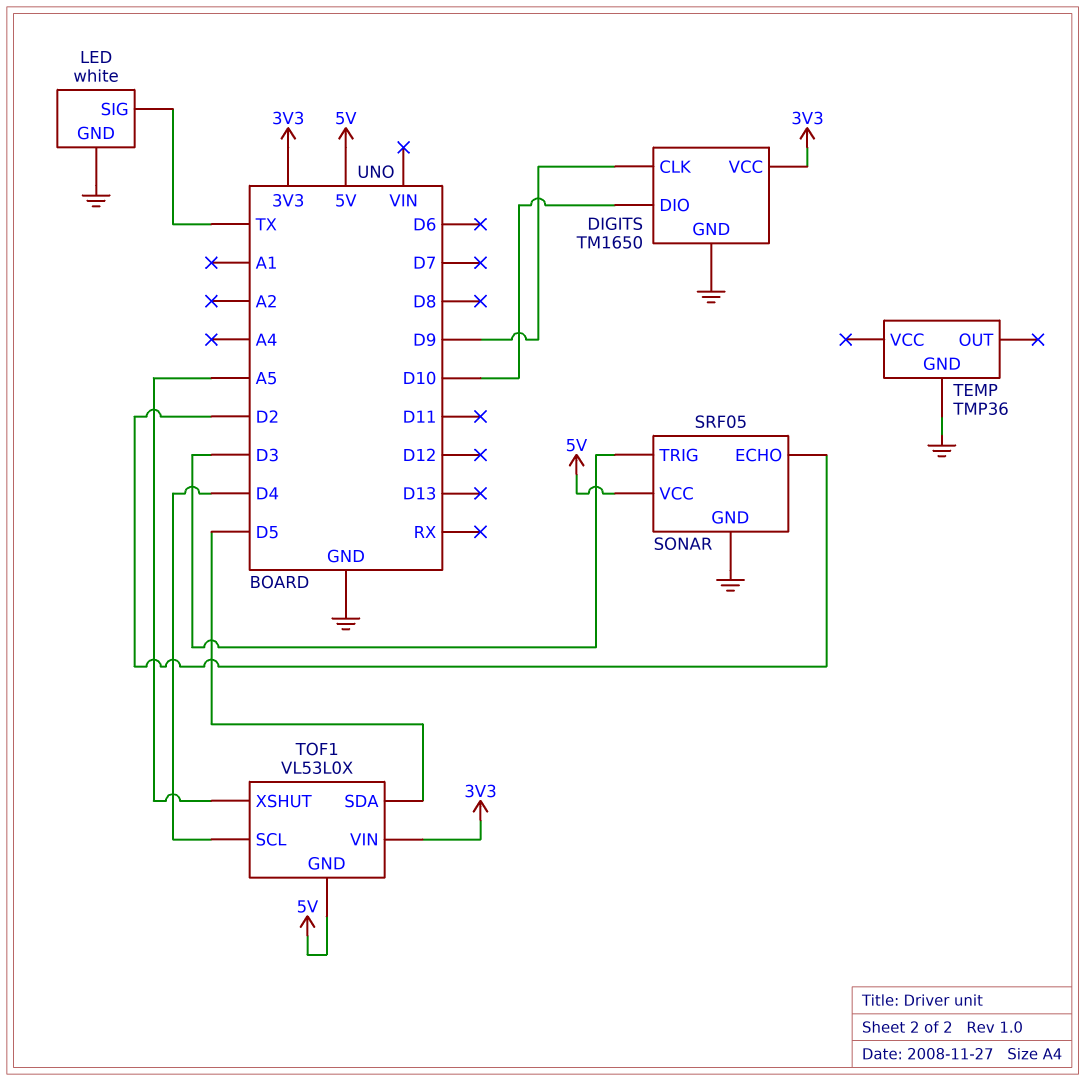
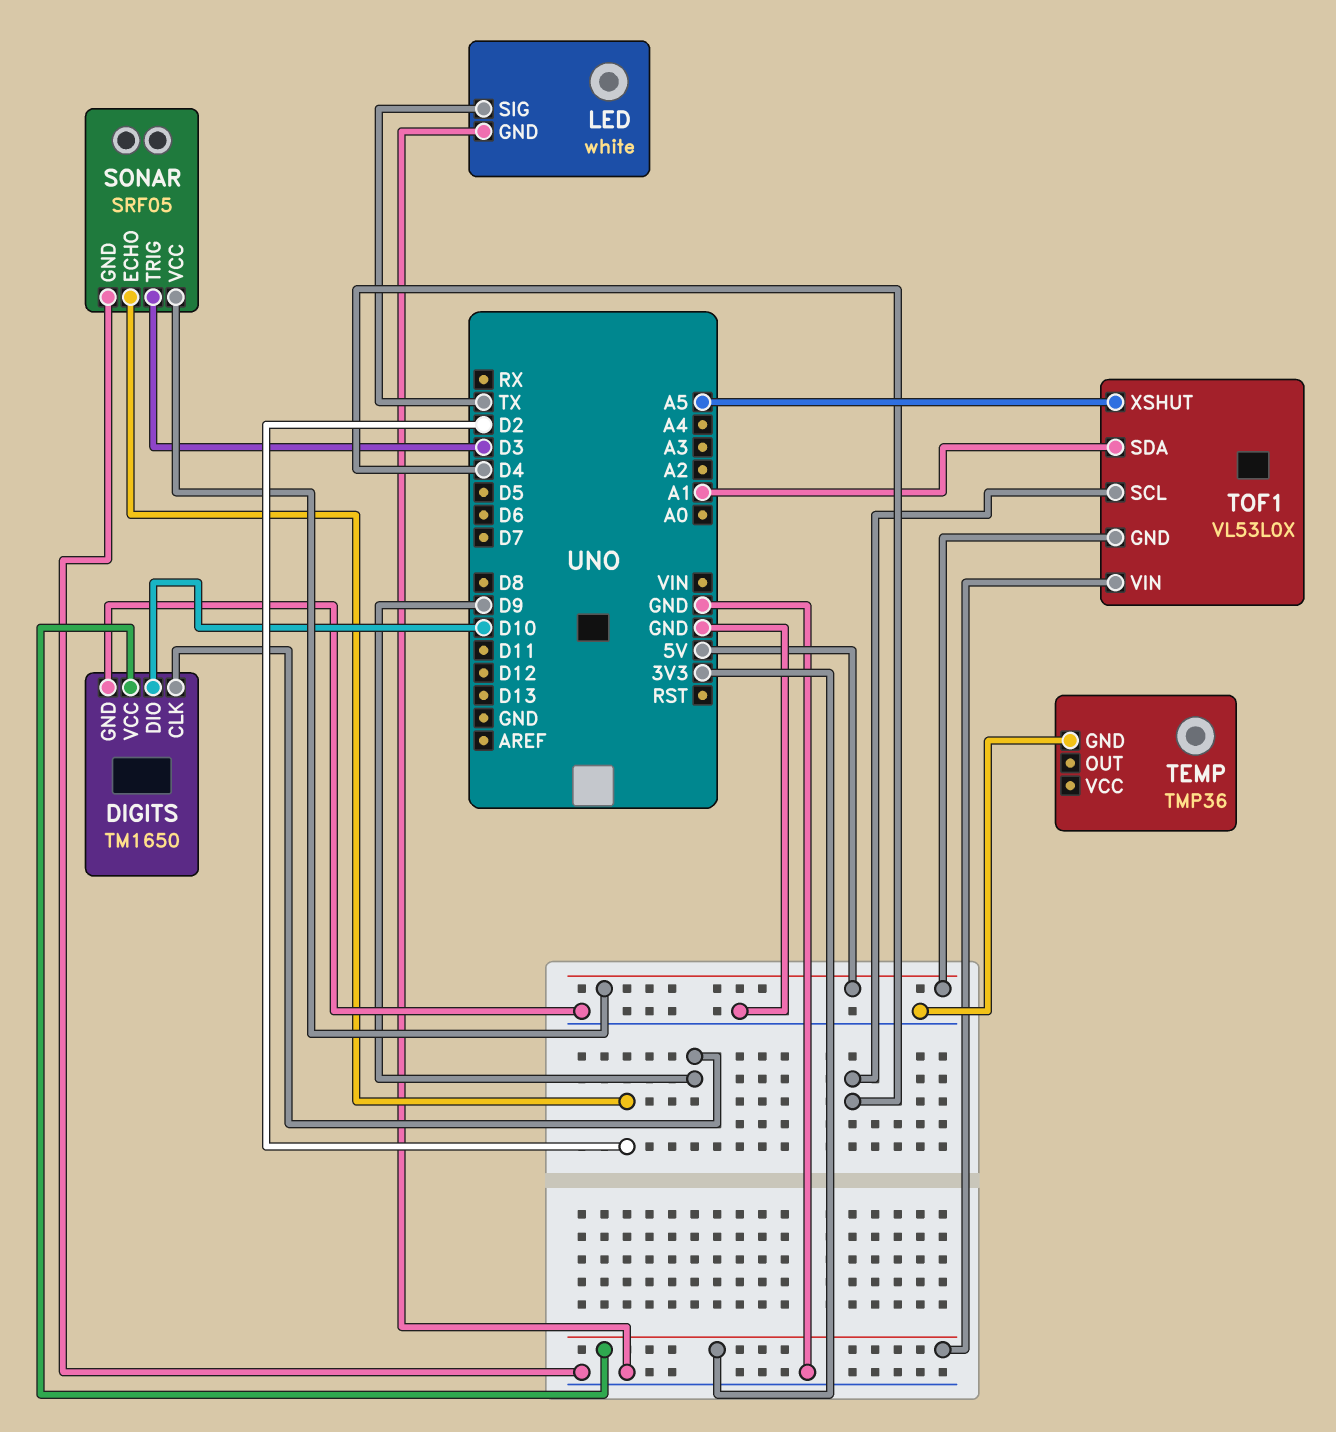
TOF1 pin SDA: D5 -> A1

